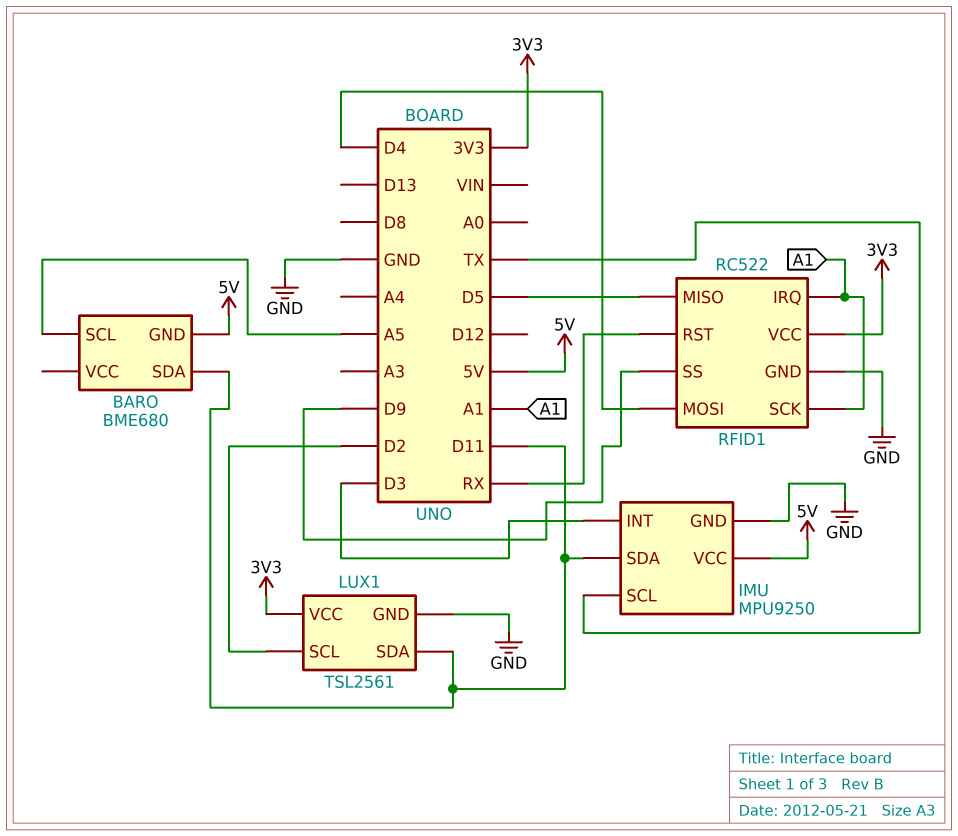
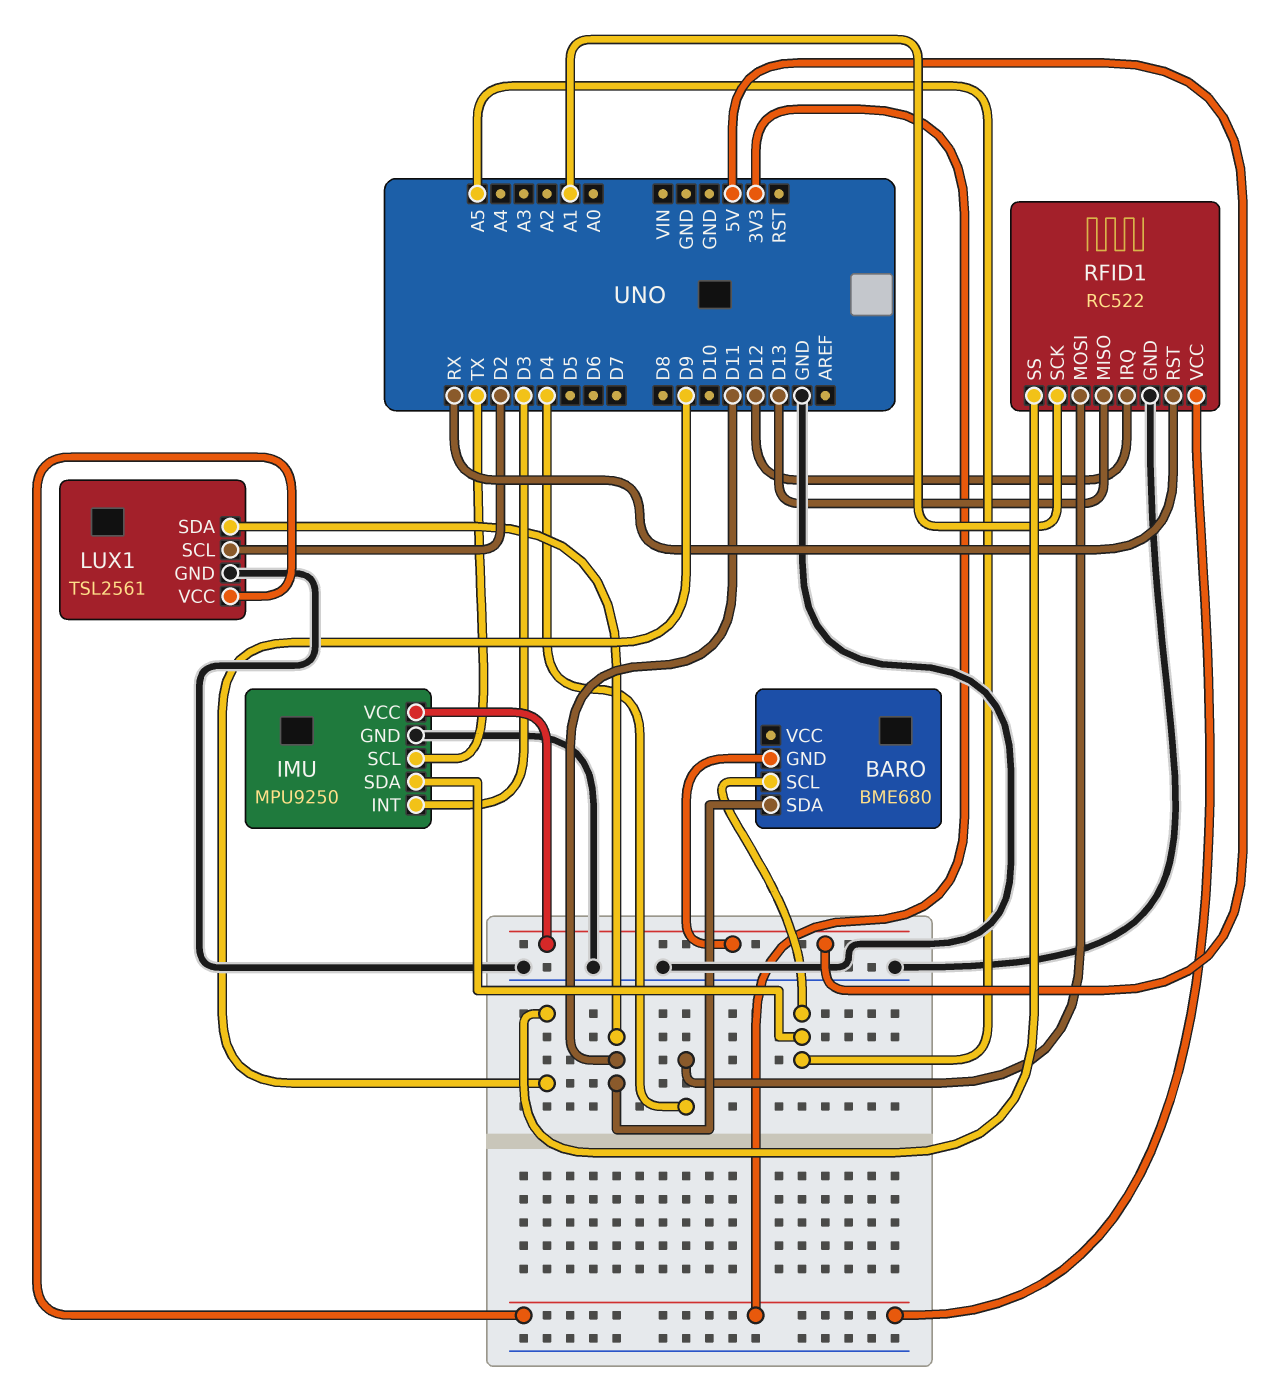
IMU pin SDA: D11 -> A5
RFID1 pin IRQ: A1 -> D12
RFID1 pin MISO: D5 -> D13

